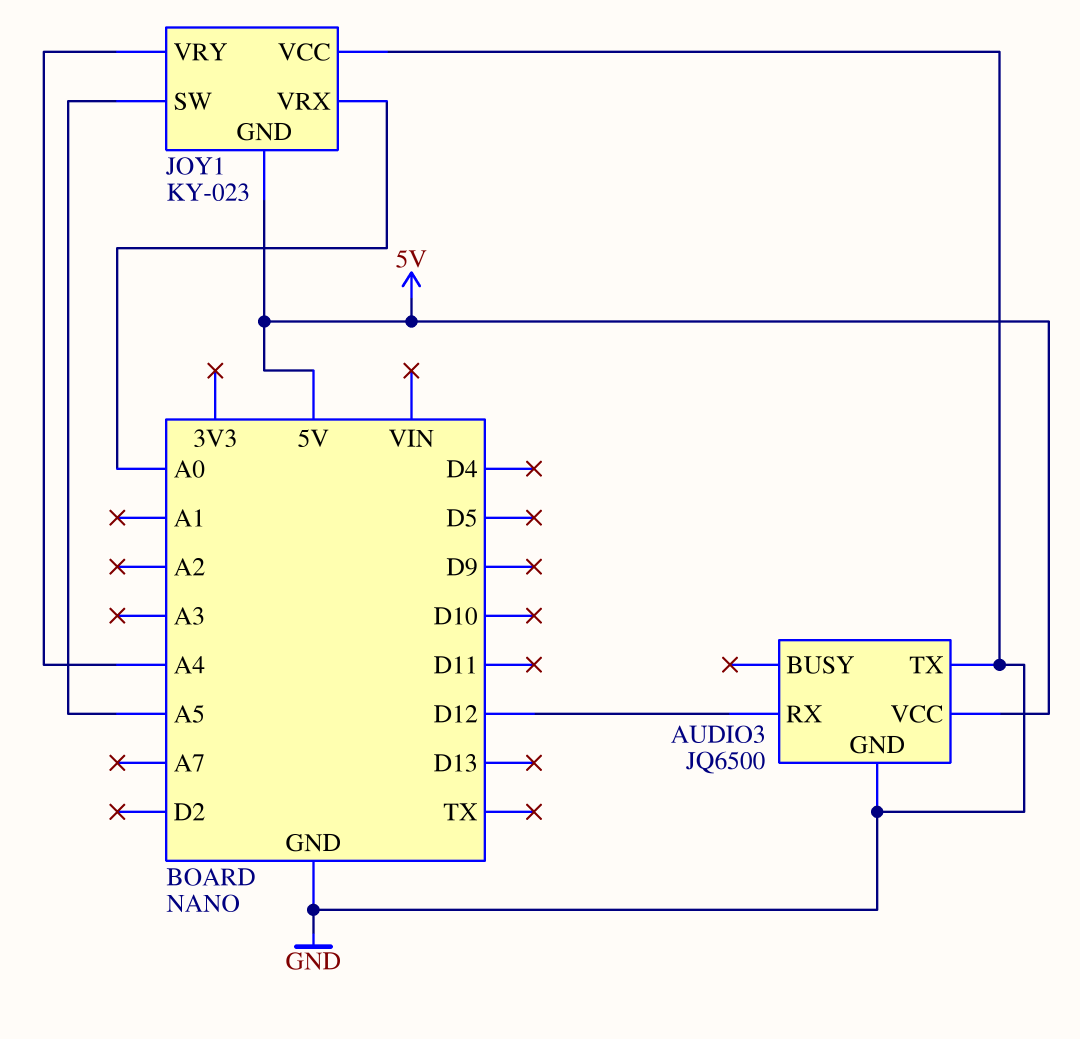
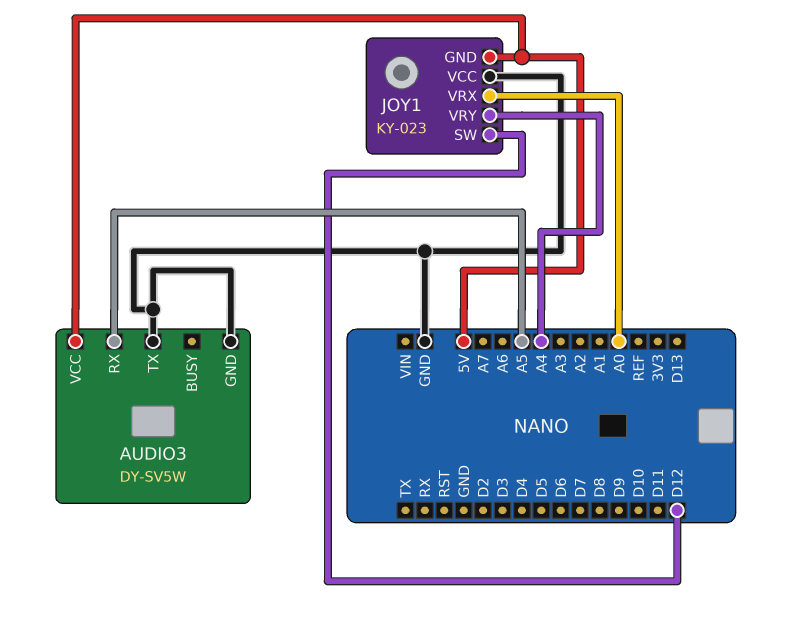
AUDIO3: JQ6500 -> DY-SV5W
AUDIO3 pin RX: D12 -> A5
JOY1 pin SW: A5 -> D12

